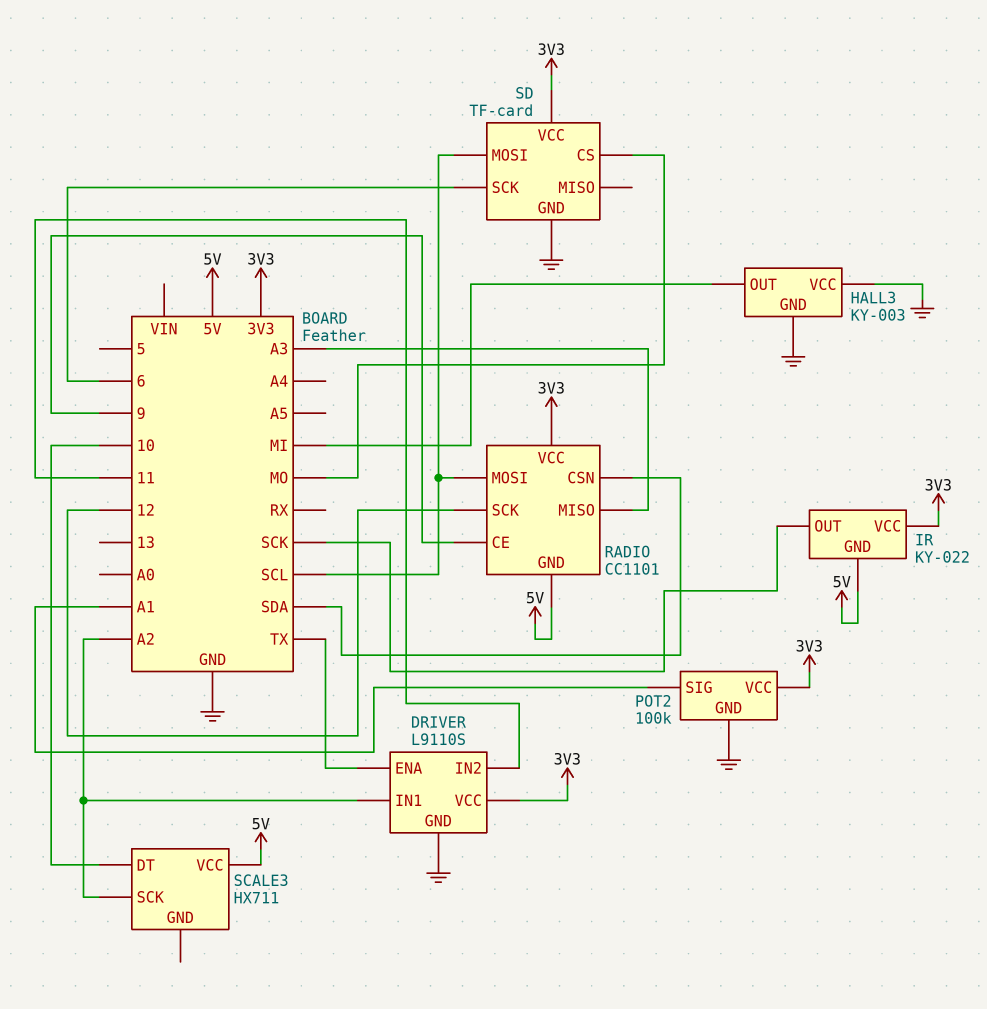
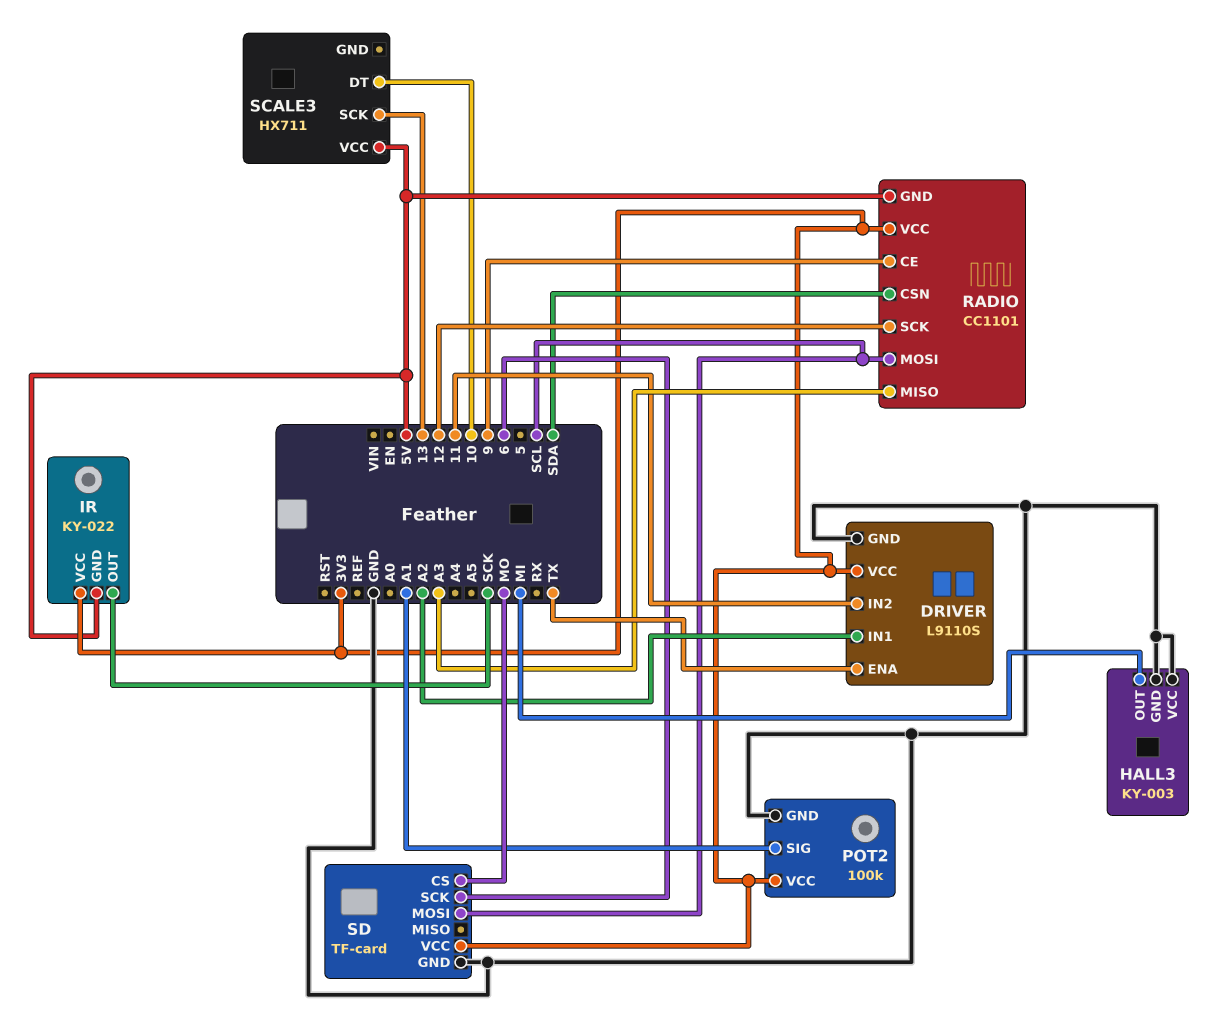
SCALE3 pin SCK: A2 -> 13

